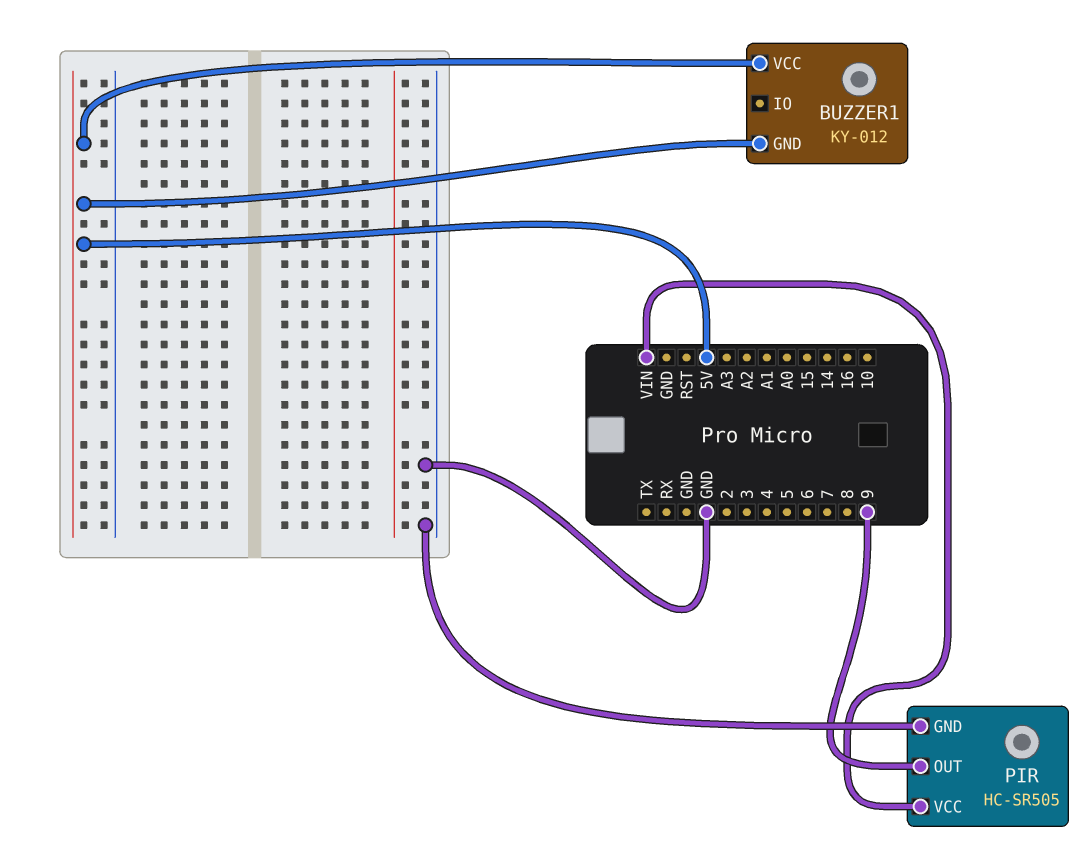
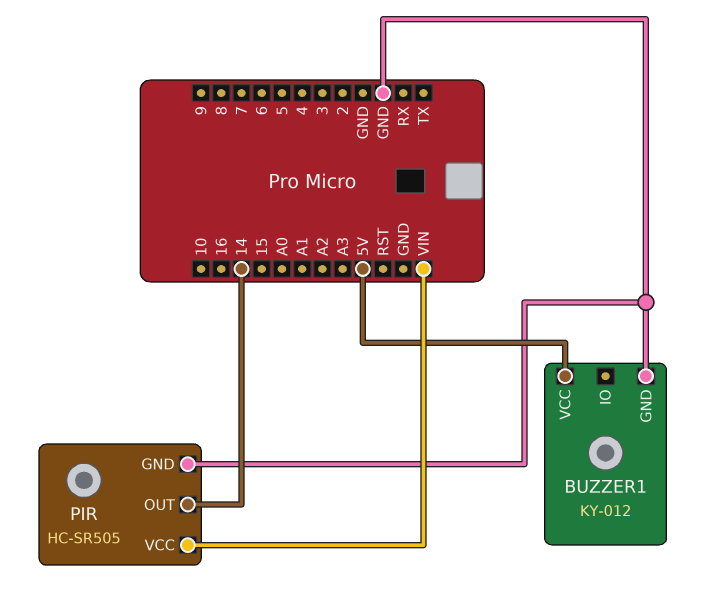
BUZZER1 pin GND: 5V -> GND
PIR pin OUT: 9 -> 14

